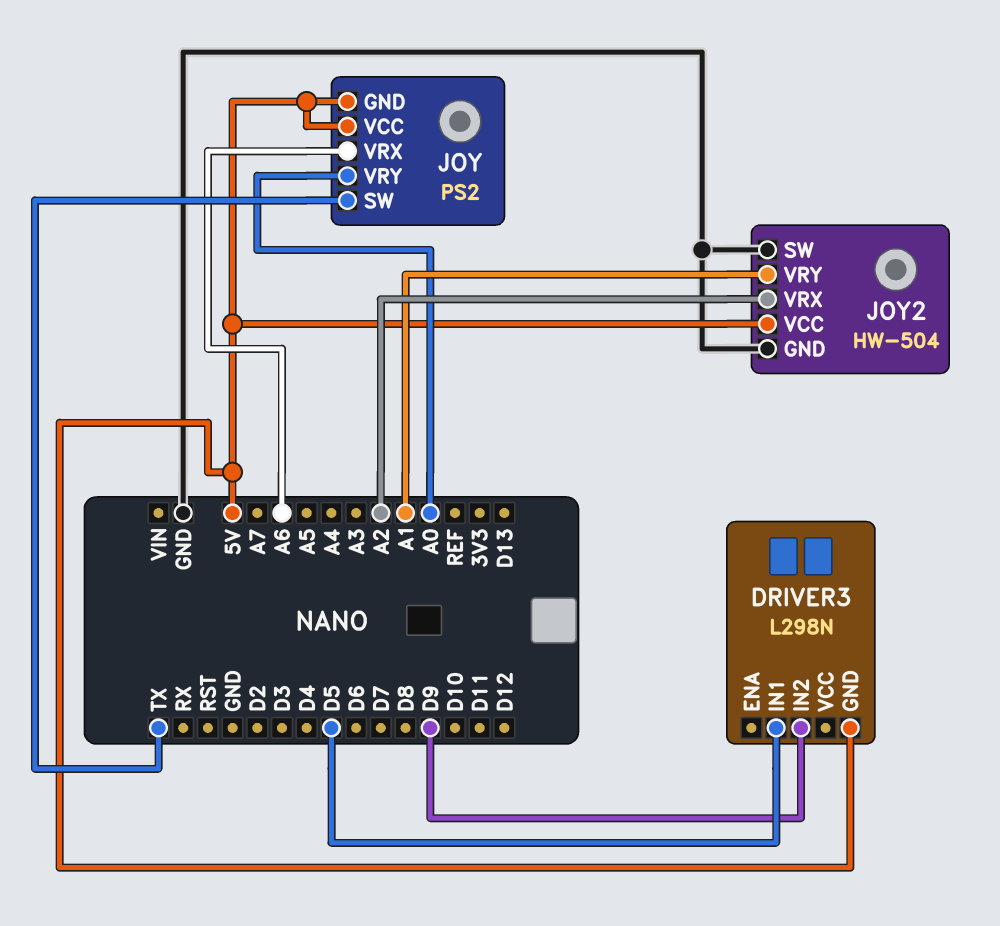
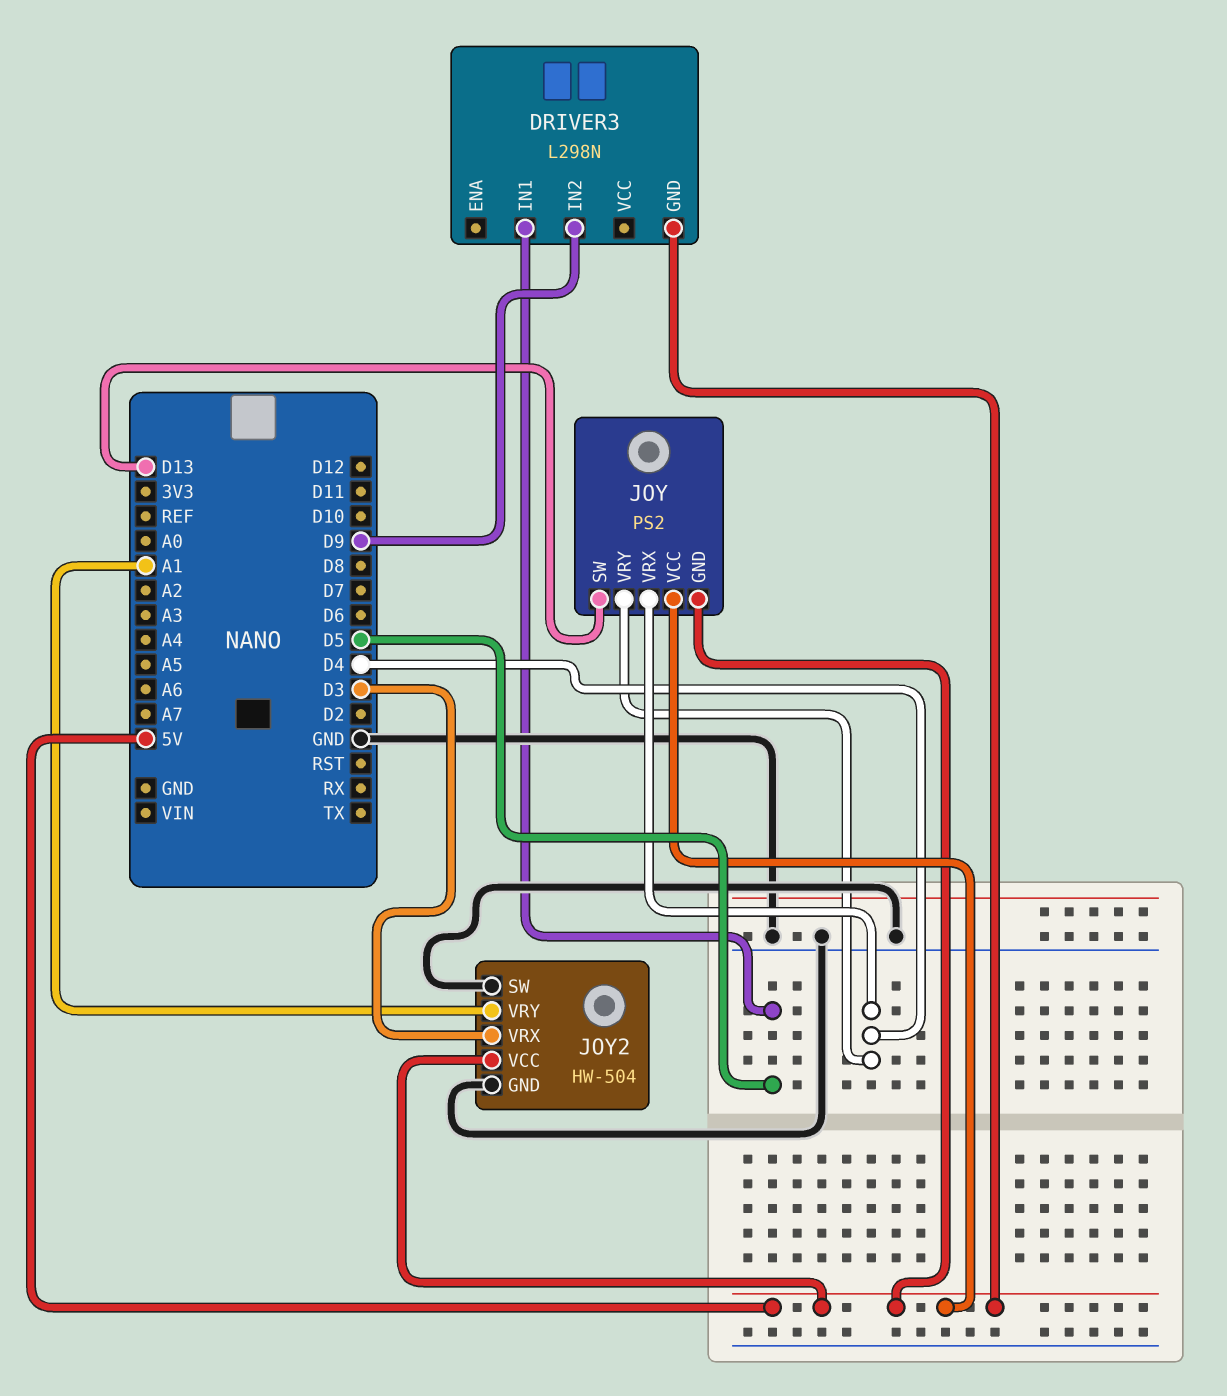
JOY pin SW: TX -> D13
JOY pin VRX: A6 -> D4
JOY pin VRY: A0 -> D4
JOY2 pin VRX: A2 -> D3

